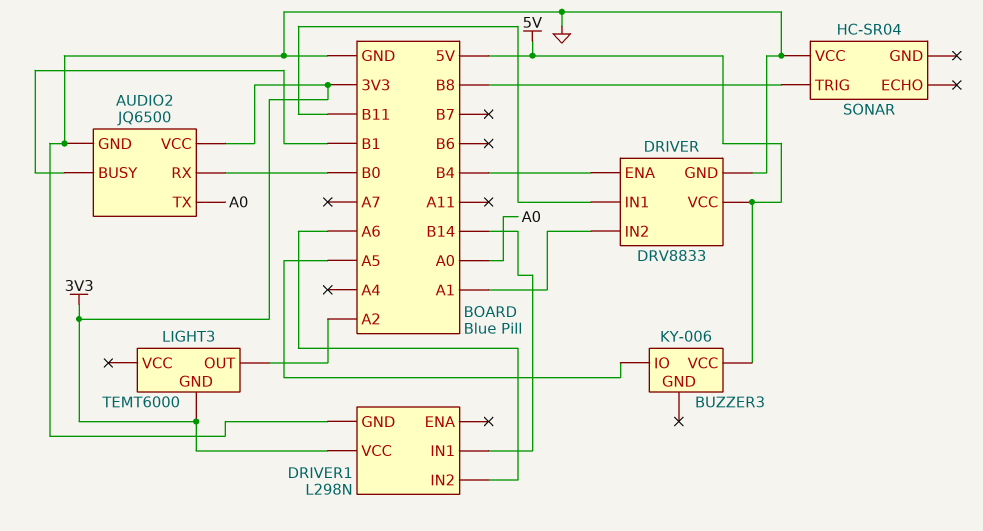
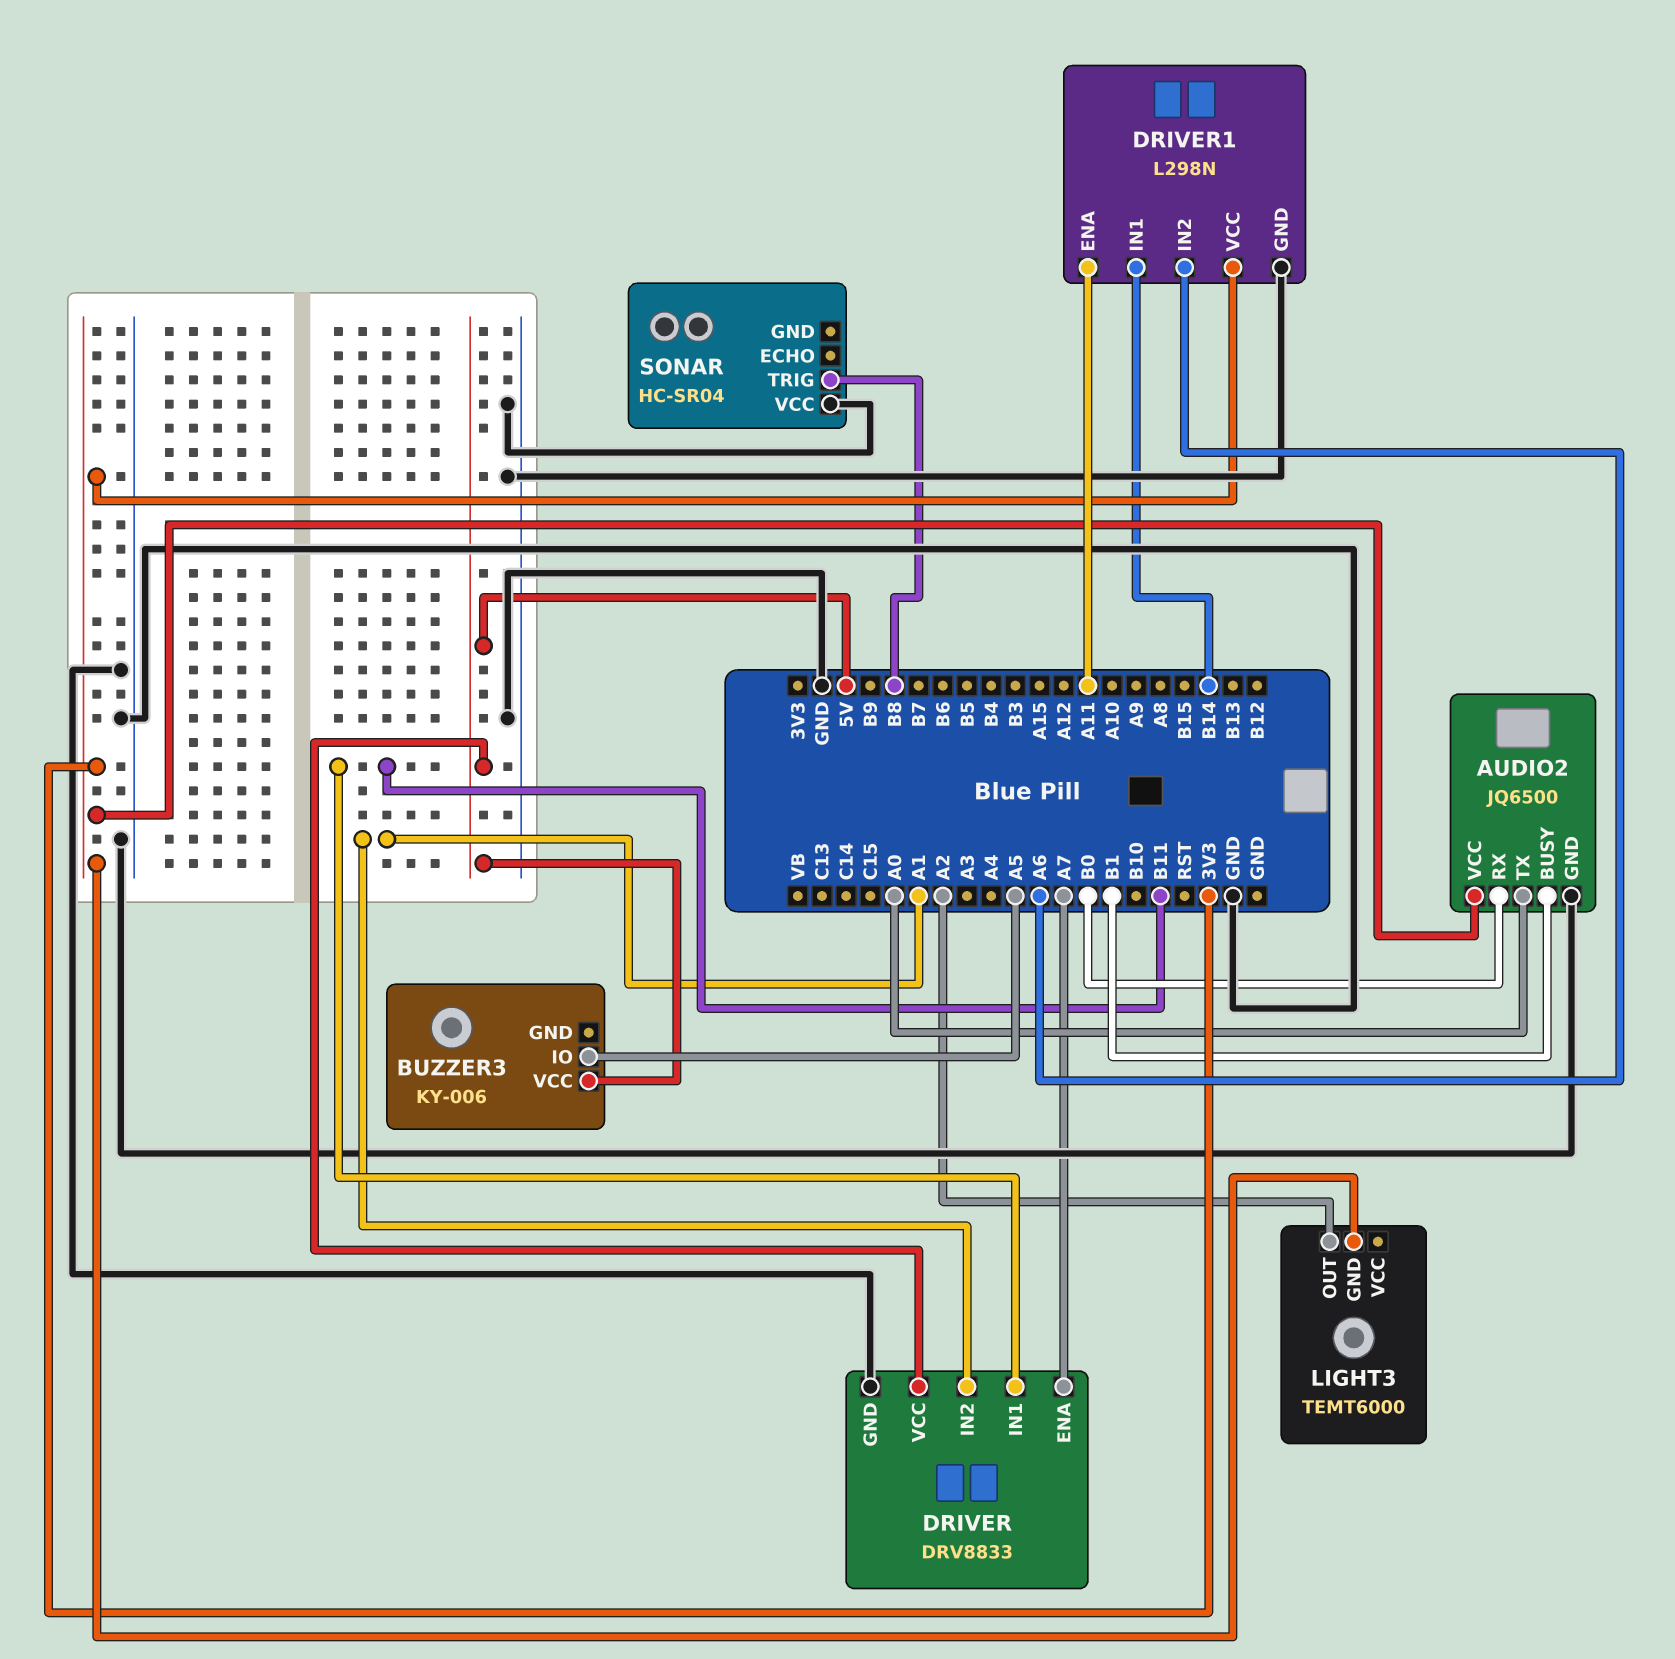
DRIVER pin ENA: B4 -> A7
DRIVER1 pin ENA: none -> A11

